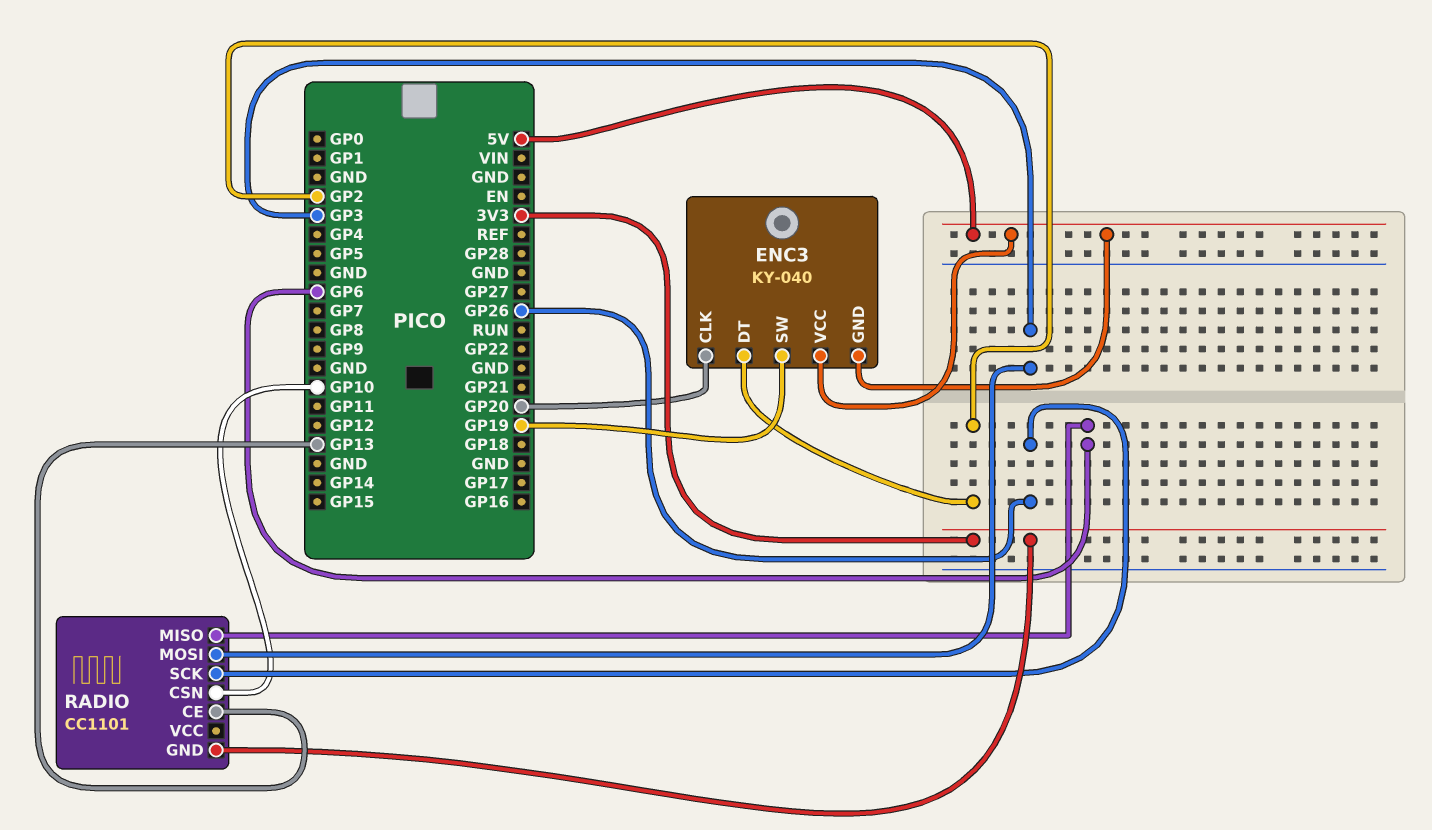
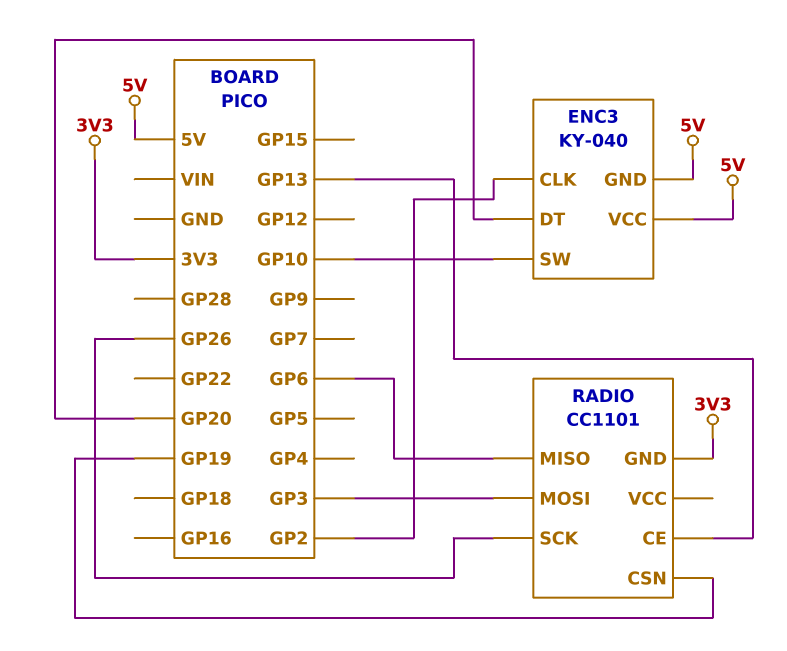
ENC3 pin CLK: GP20 -> GP2
ENC3 pin DT: GP2 -> GP20
ENC3 pin SW: GP19 -> GP10
RADIO pin CSN: GP10 -> GP19

